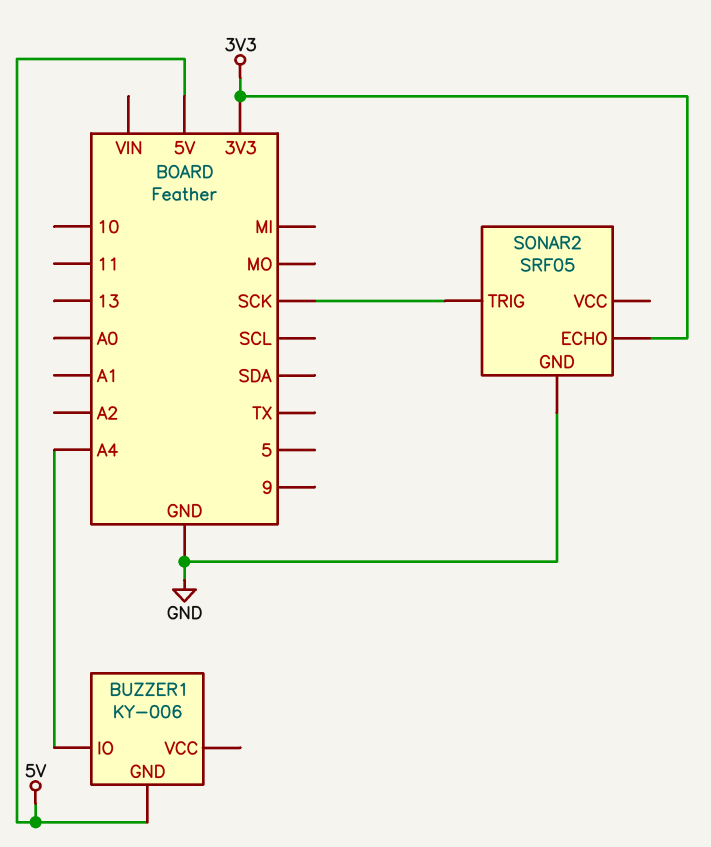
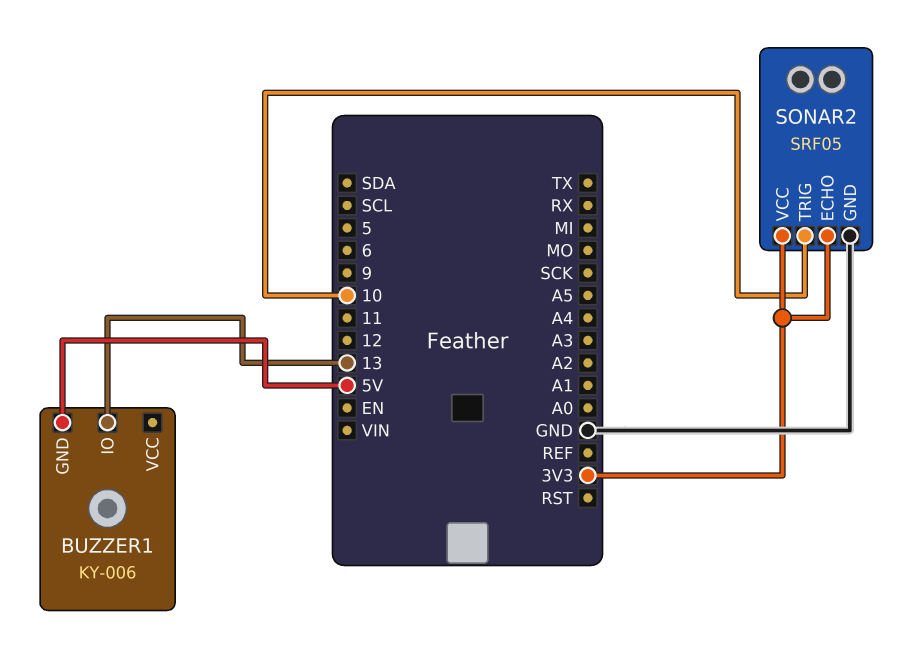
BUZZER1 pin IO: A4 -> 13
SONAR2 pin TRIG: SCK -> 10
SONAR2 pin VCC: none -> 3V3

